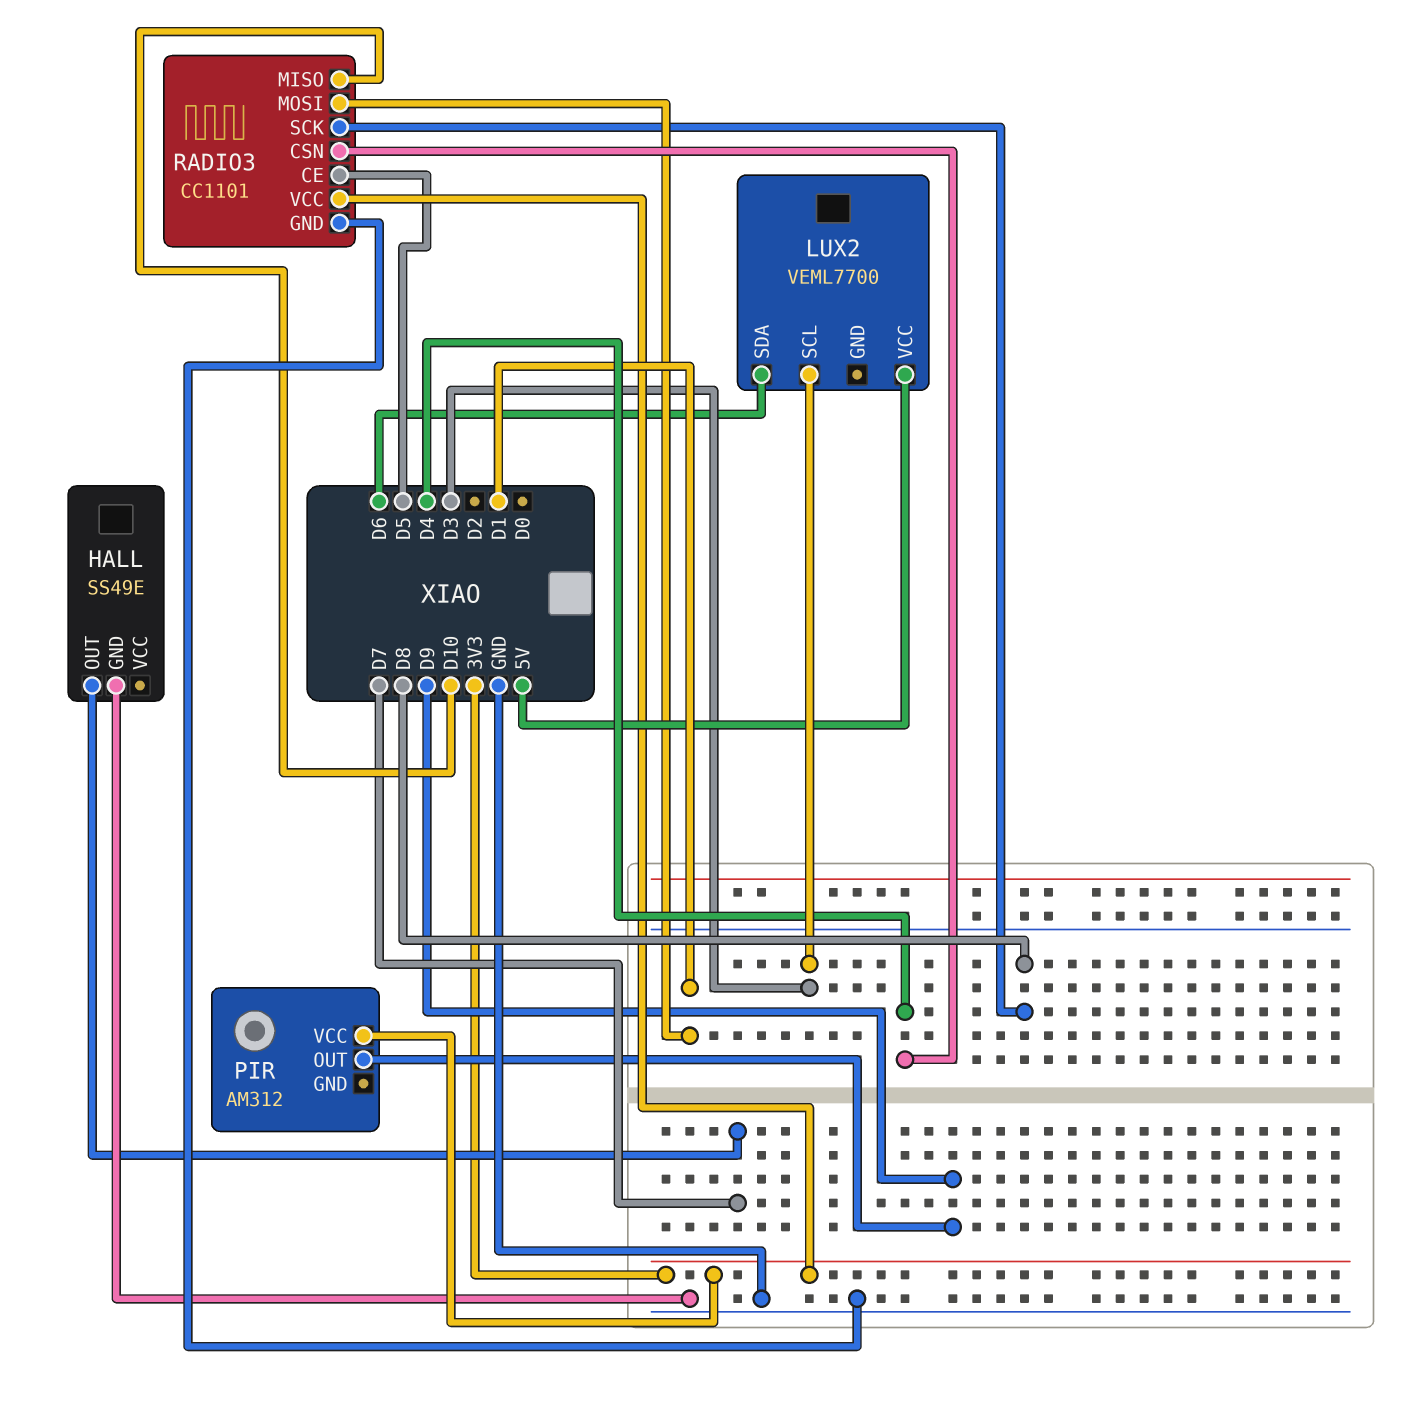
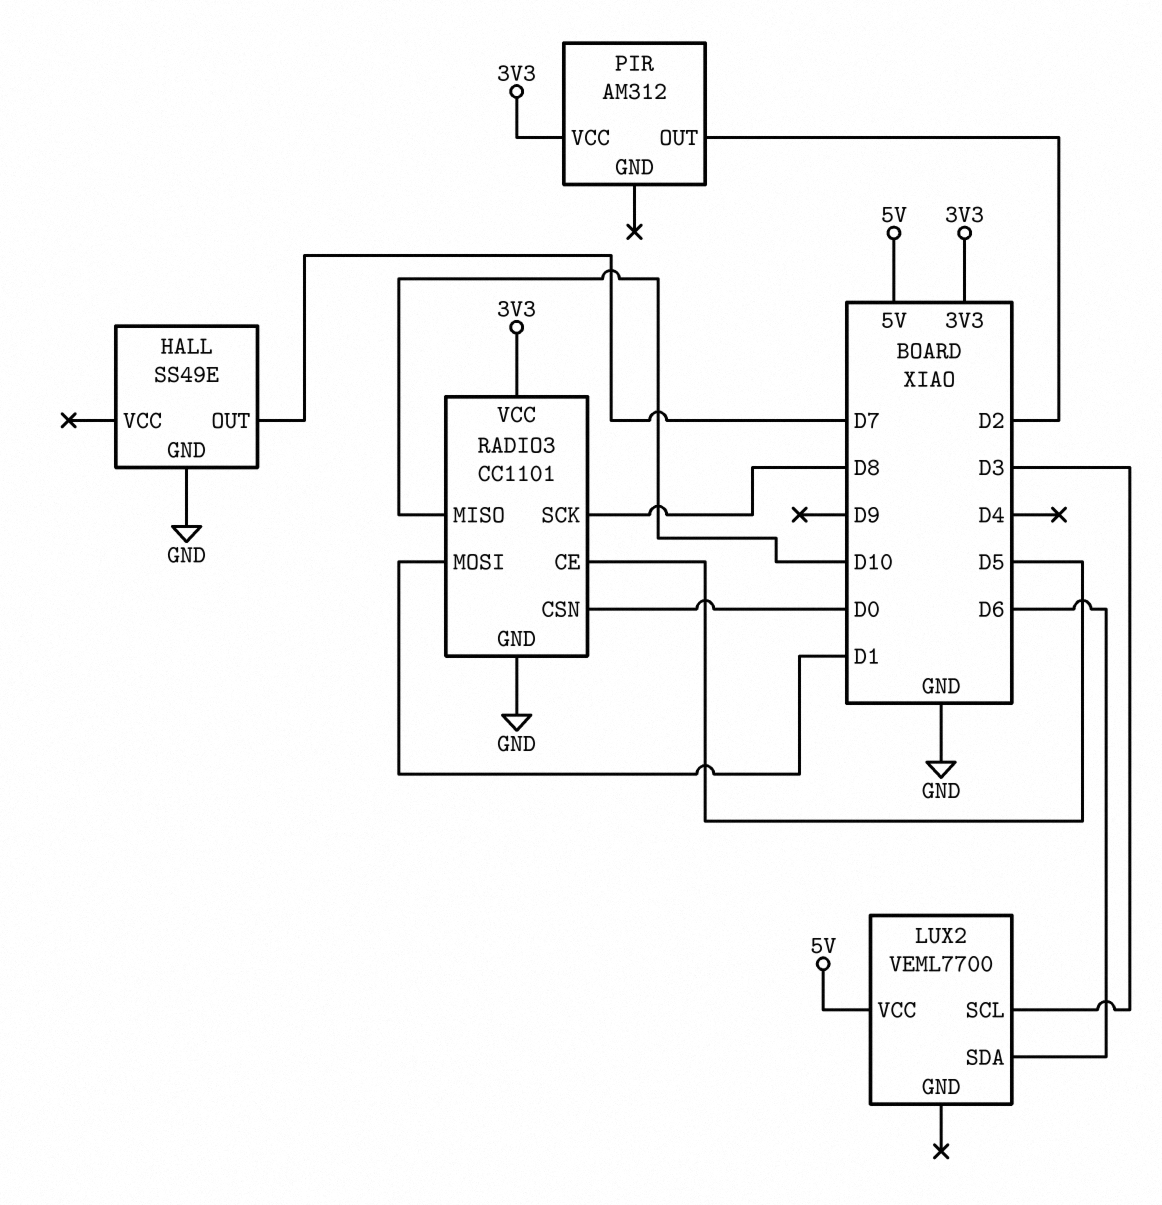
PIR pin OUT: D9 -> D2
RADIO3 pin CSN: D4 -> D0

